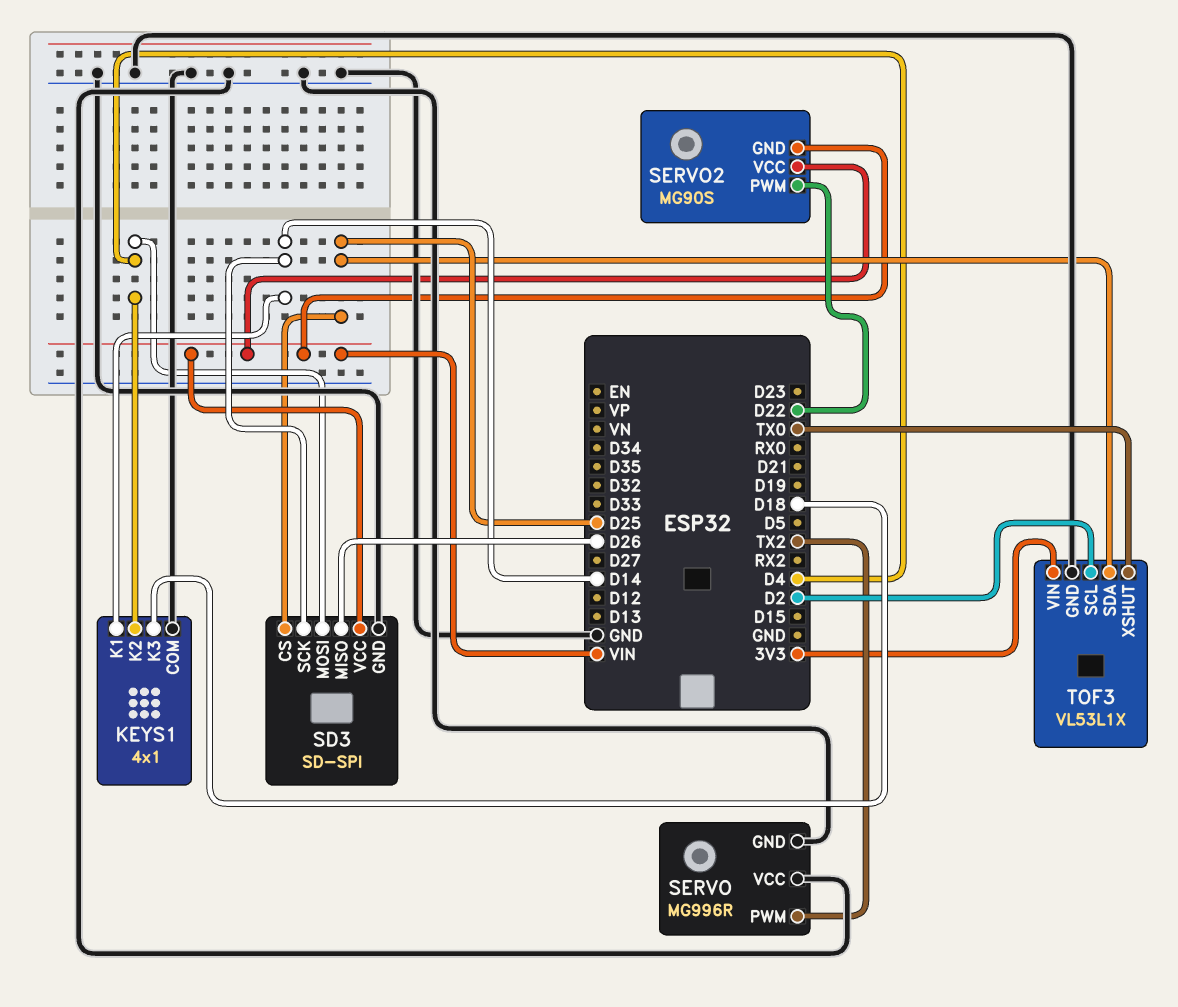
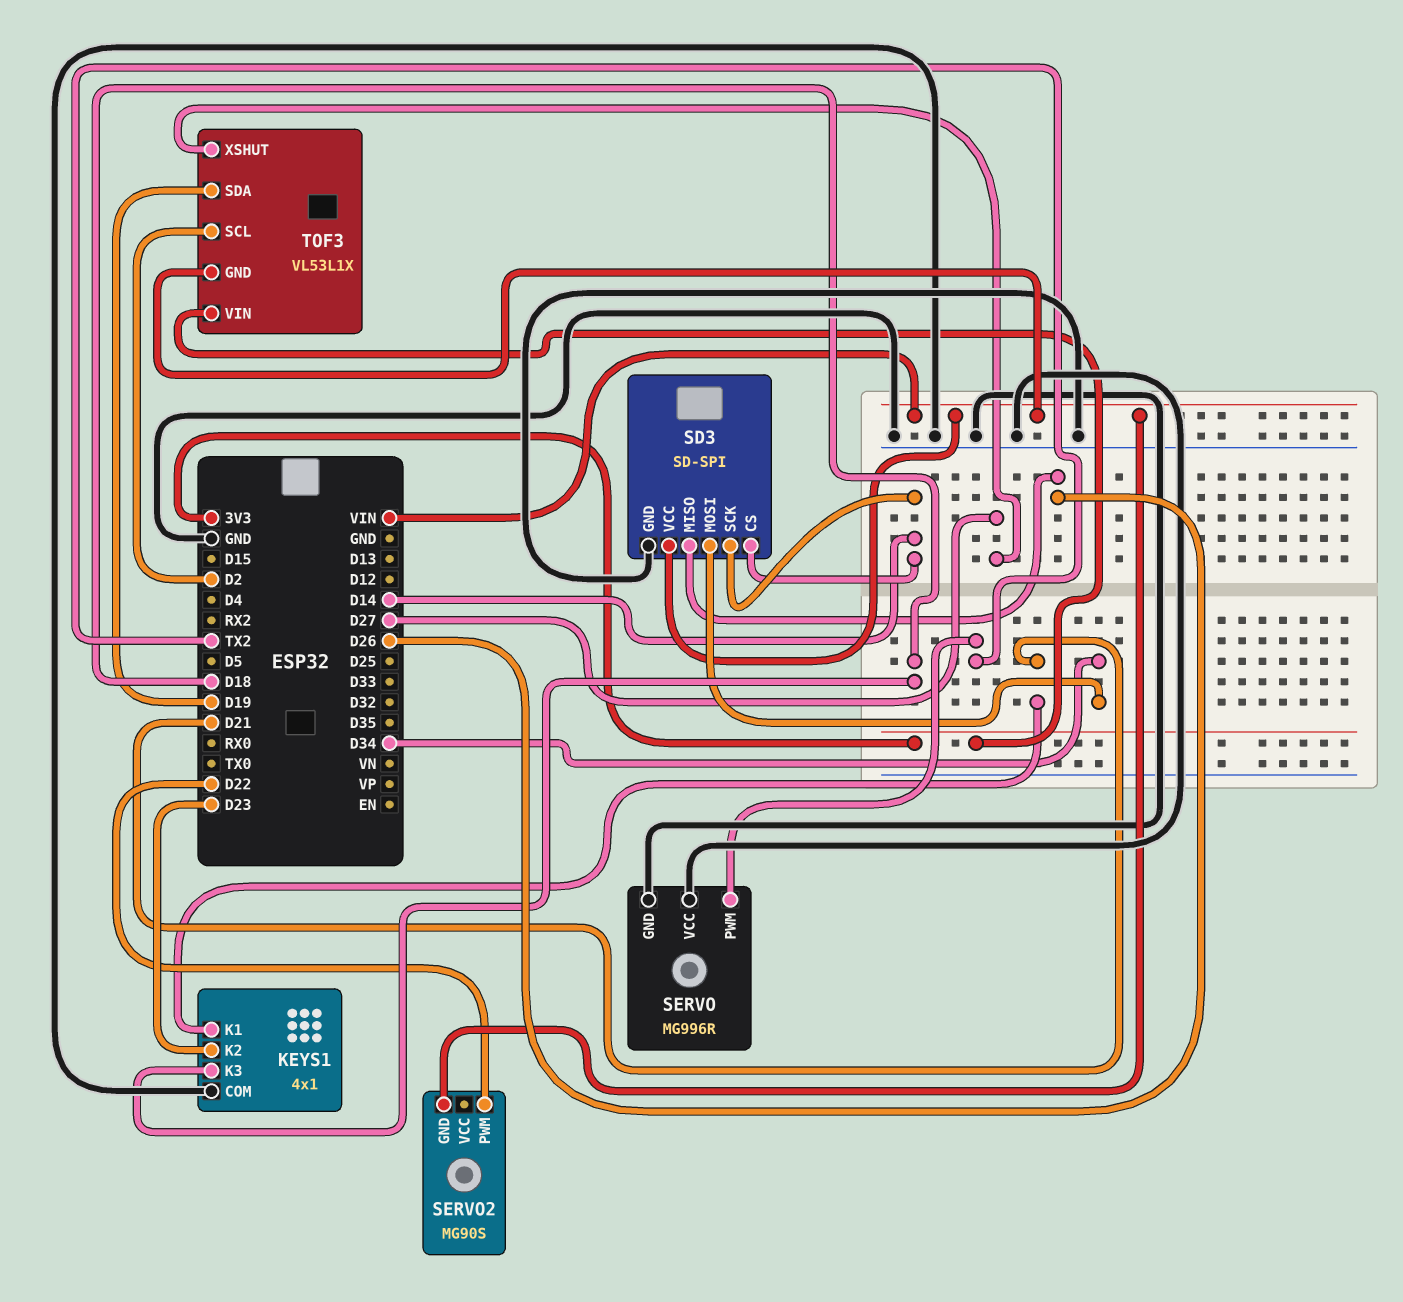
KEYS1 pin K1: D14 -> D21
KEYS1 pin K2: D4 -> D23
SD3 pin CS: D25 -> D14
SD3 pin MOSI: D4 -> D34
SERVO2 pin VCC: VIN -> none
TOF3 pin GND: GND -> VIN
TOF3 pin SDA: D25 -> D19
TOF3 pin XSHUT: TX0 -> D27

